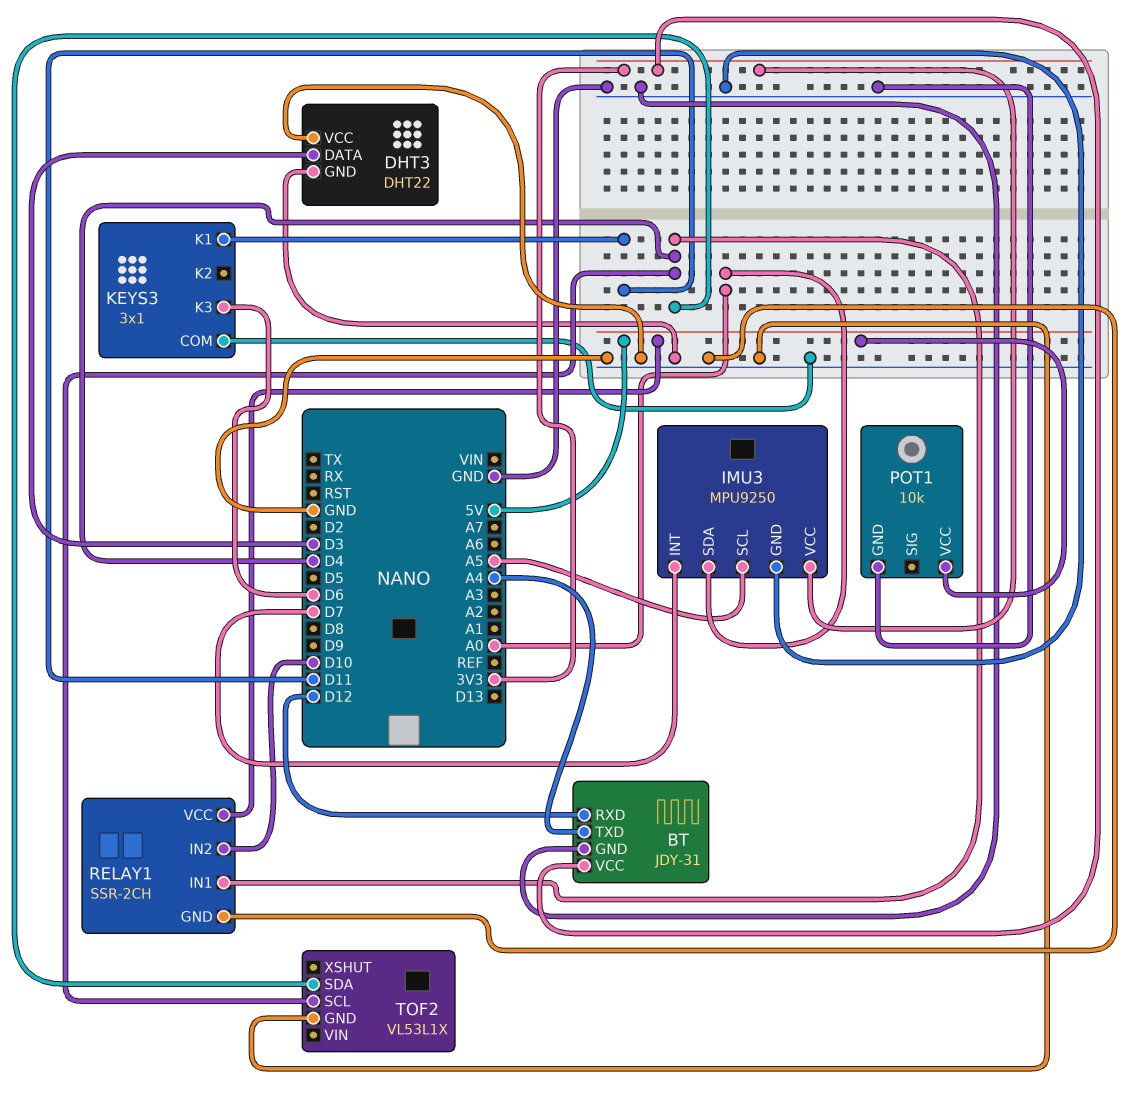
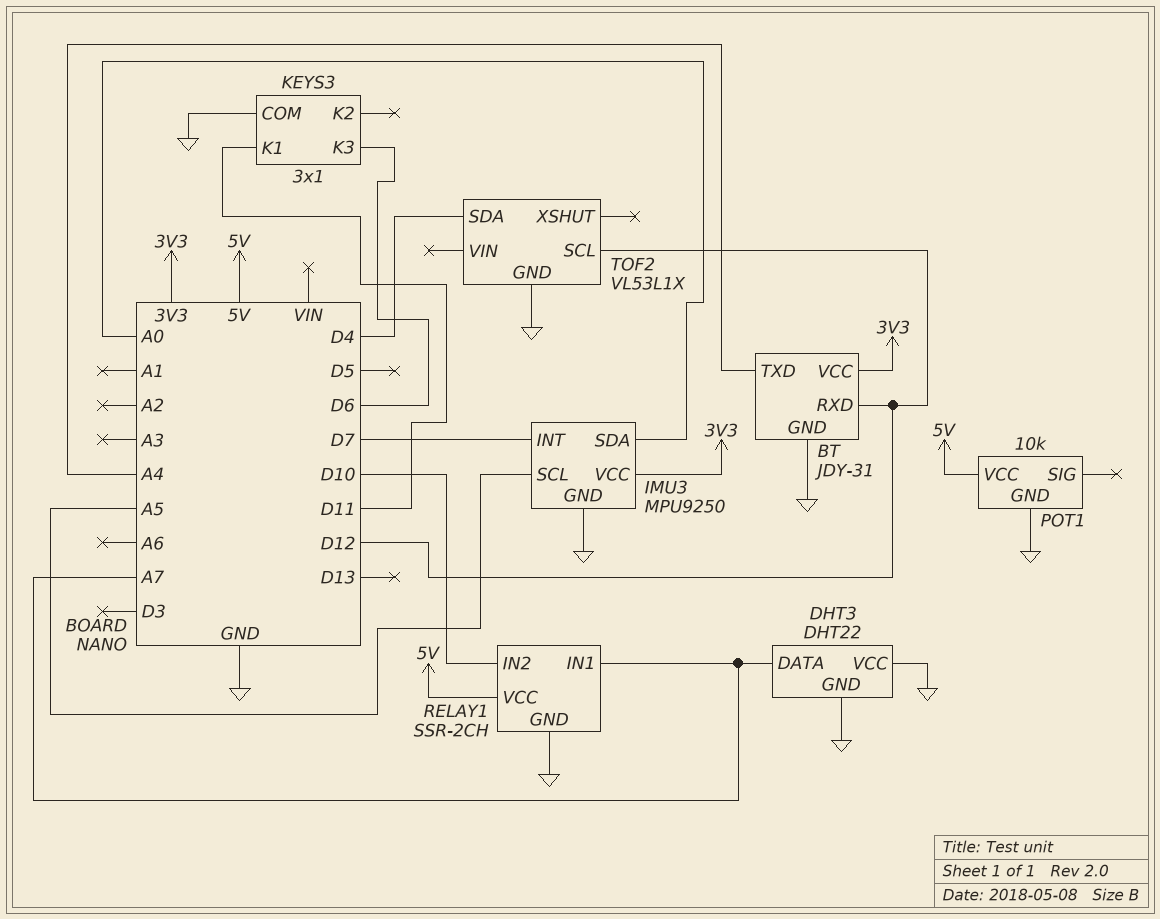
DHT3 pin DATA: D3 -> A7
RELAY1 pin IN1: D4 -> A7
TOF2 pin SCL: D4 -> D12

